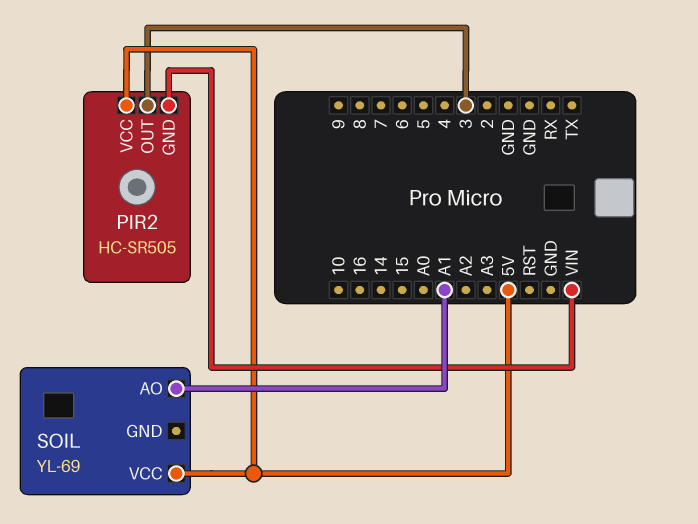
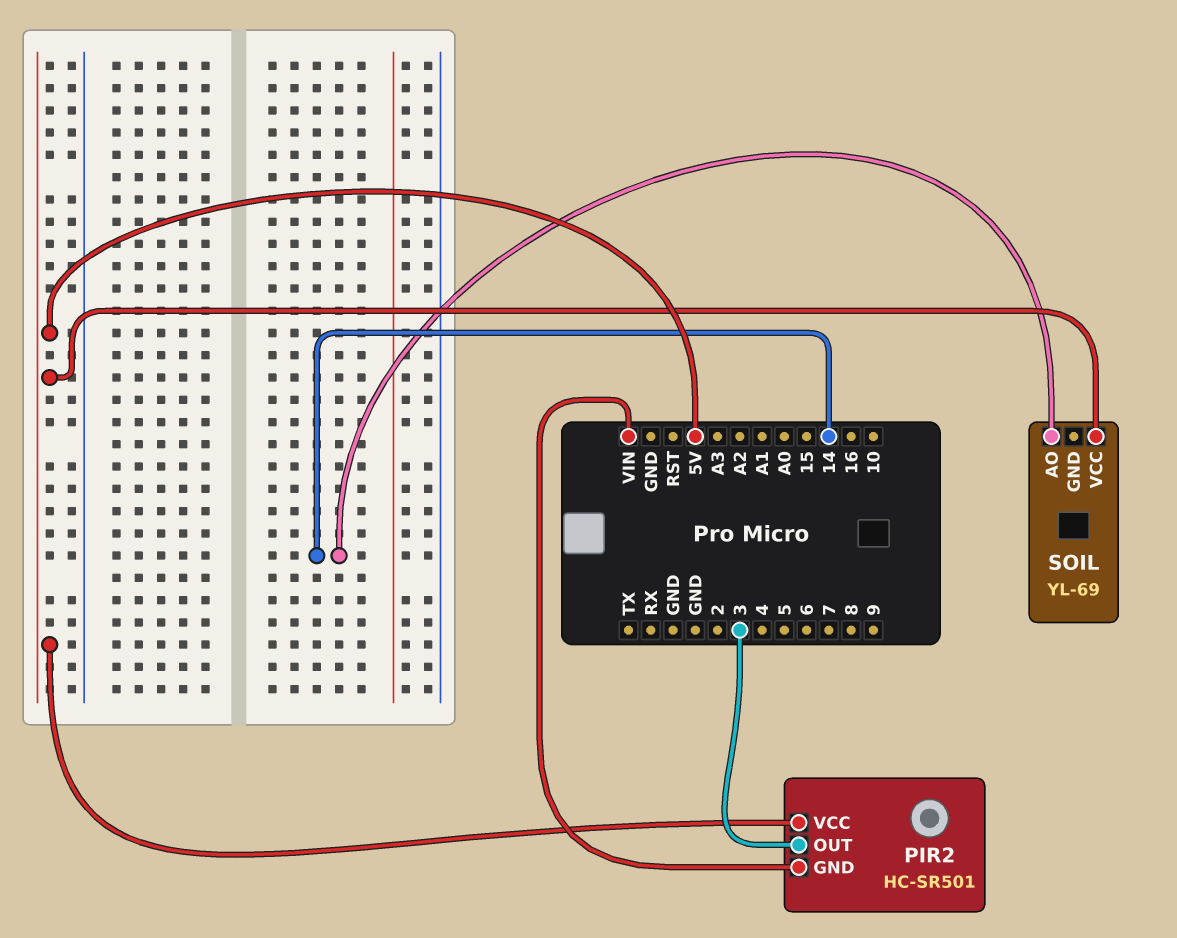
PIR2: HC-SR505 -> HC-SR501
SOIL pin AO: A1 -> 14

